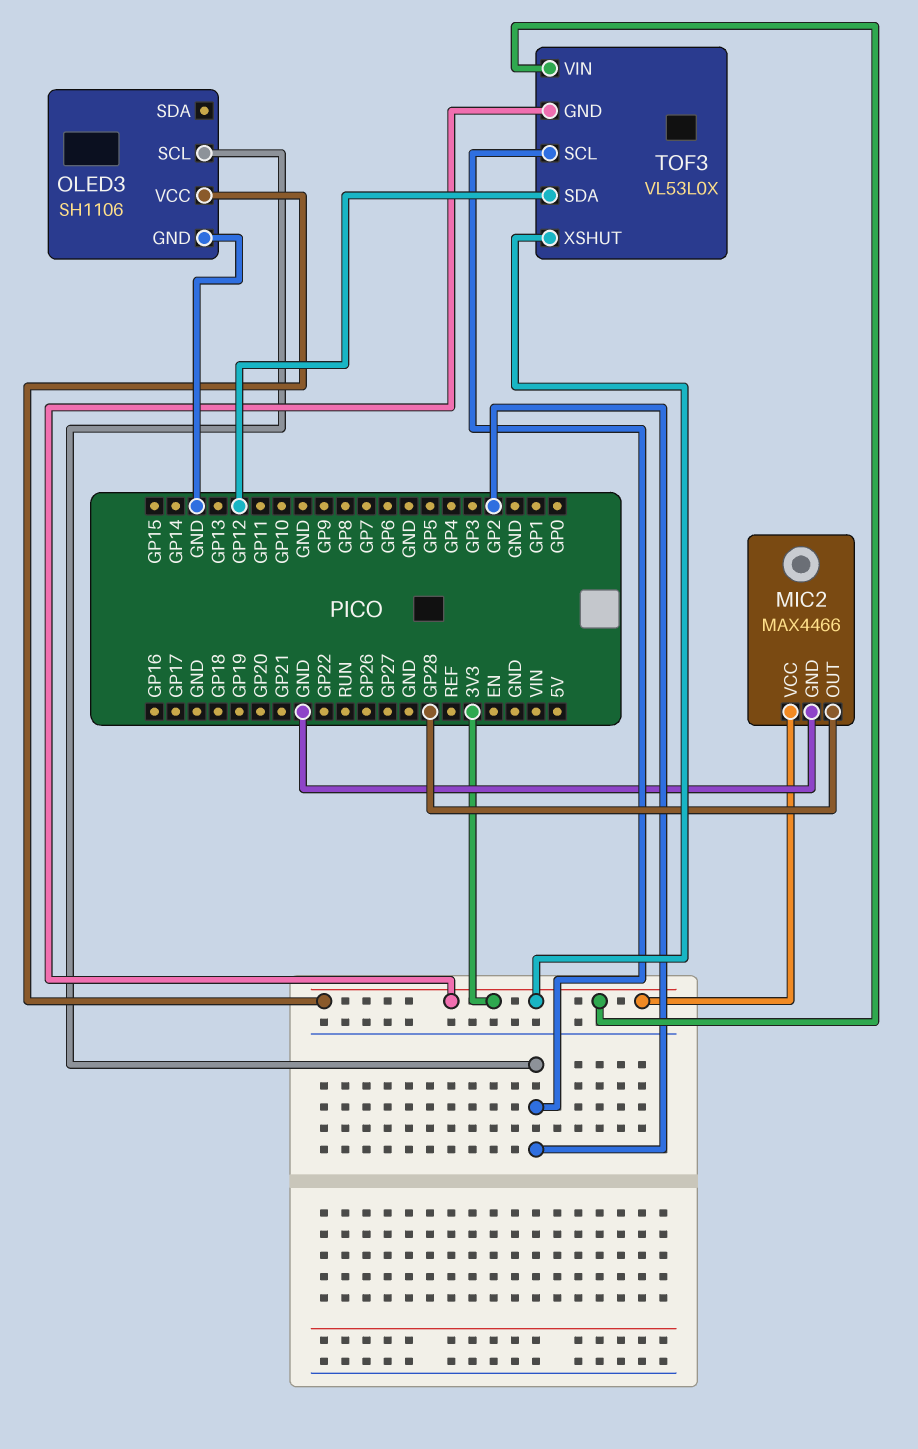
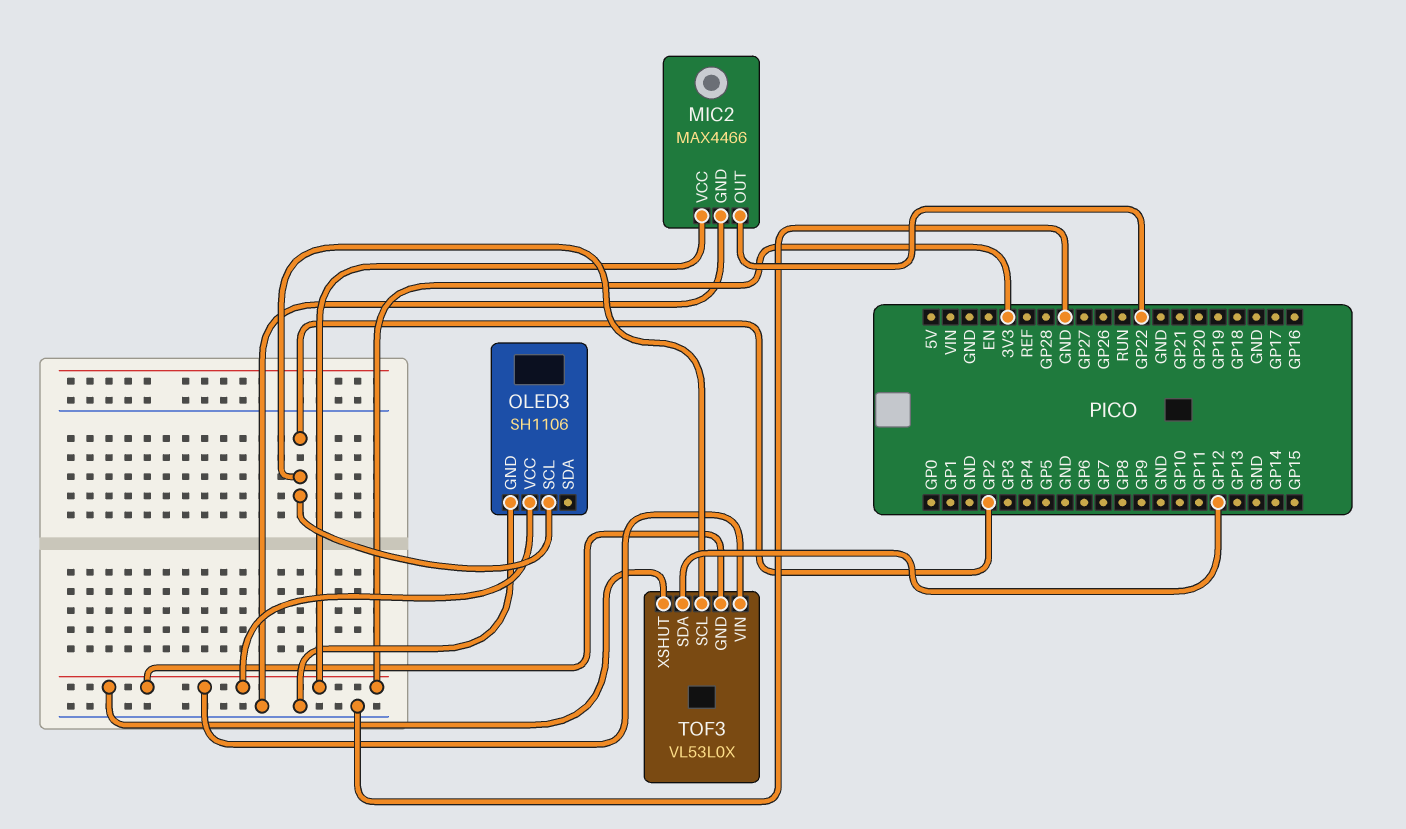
MIC2 pin OUT: GP28 -> GP22

